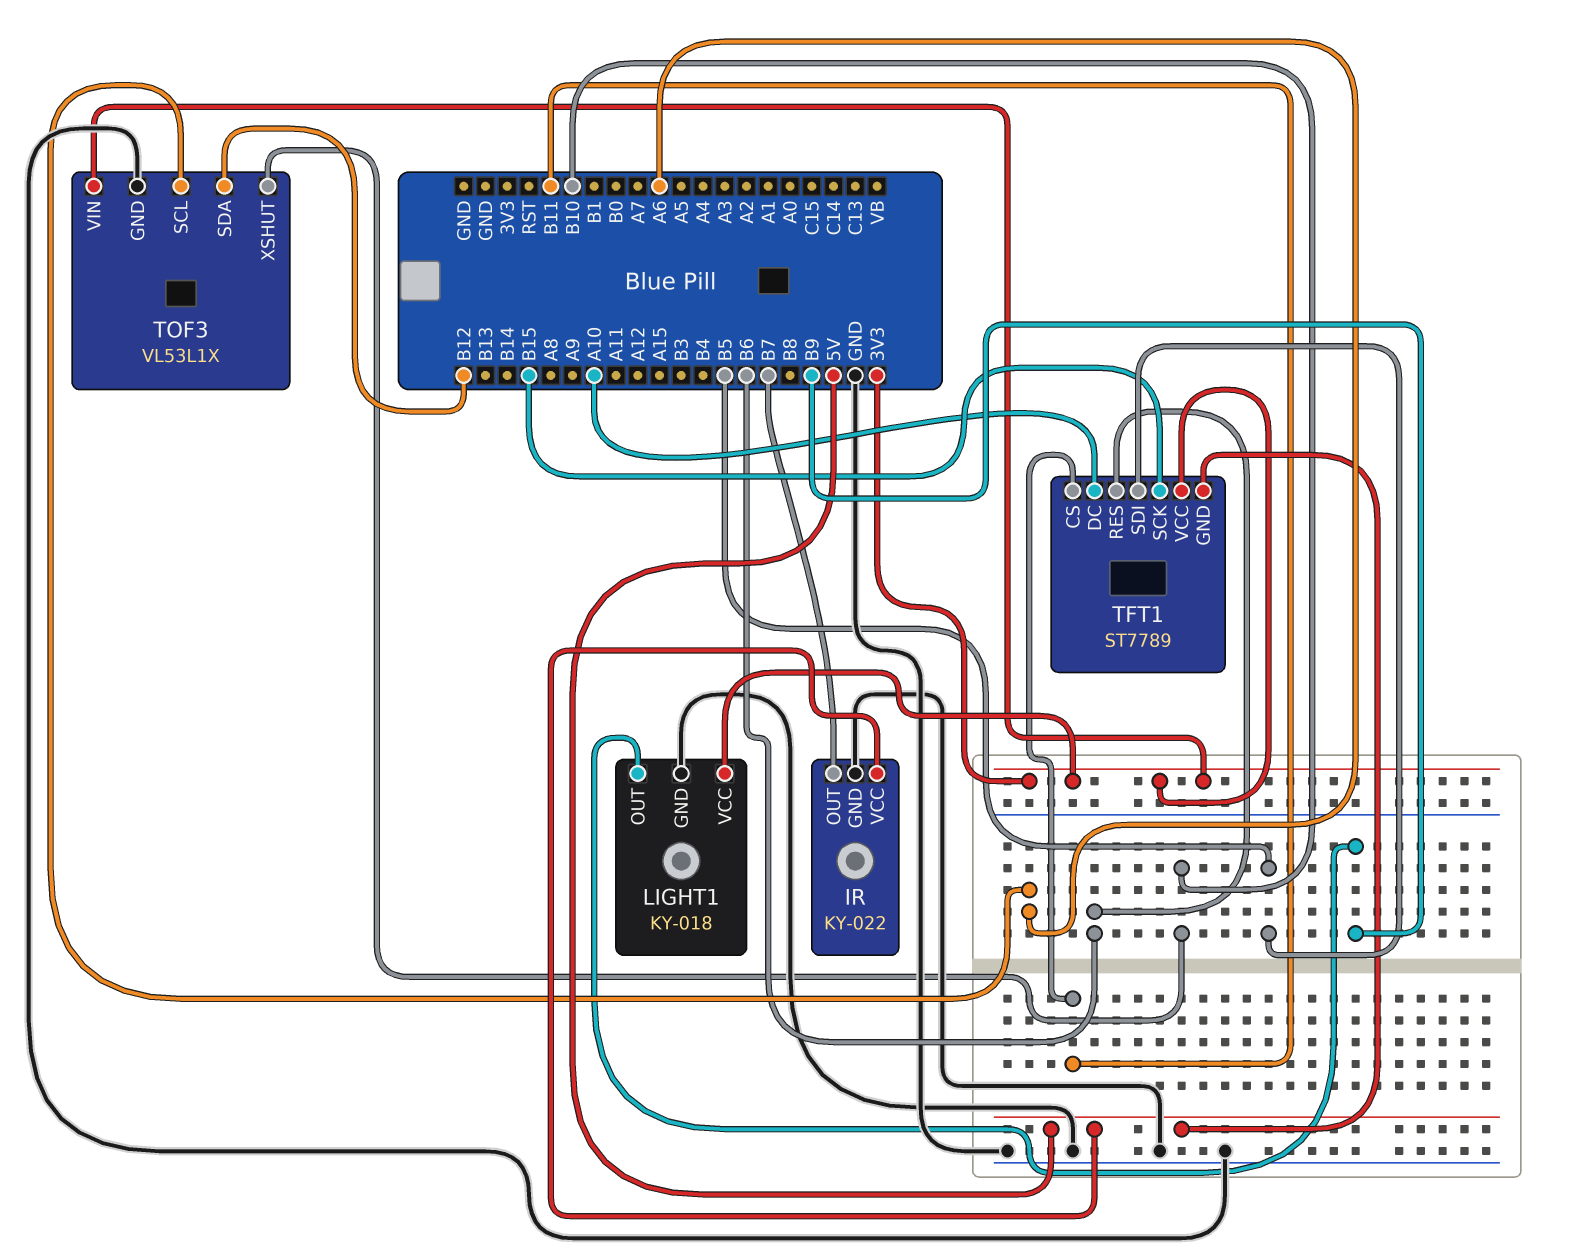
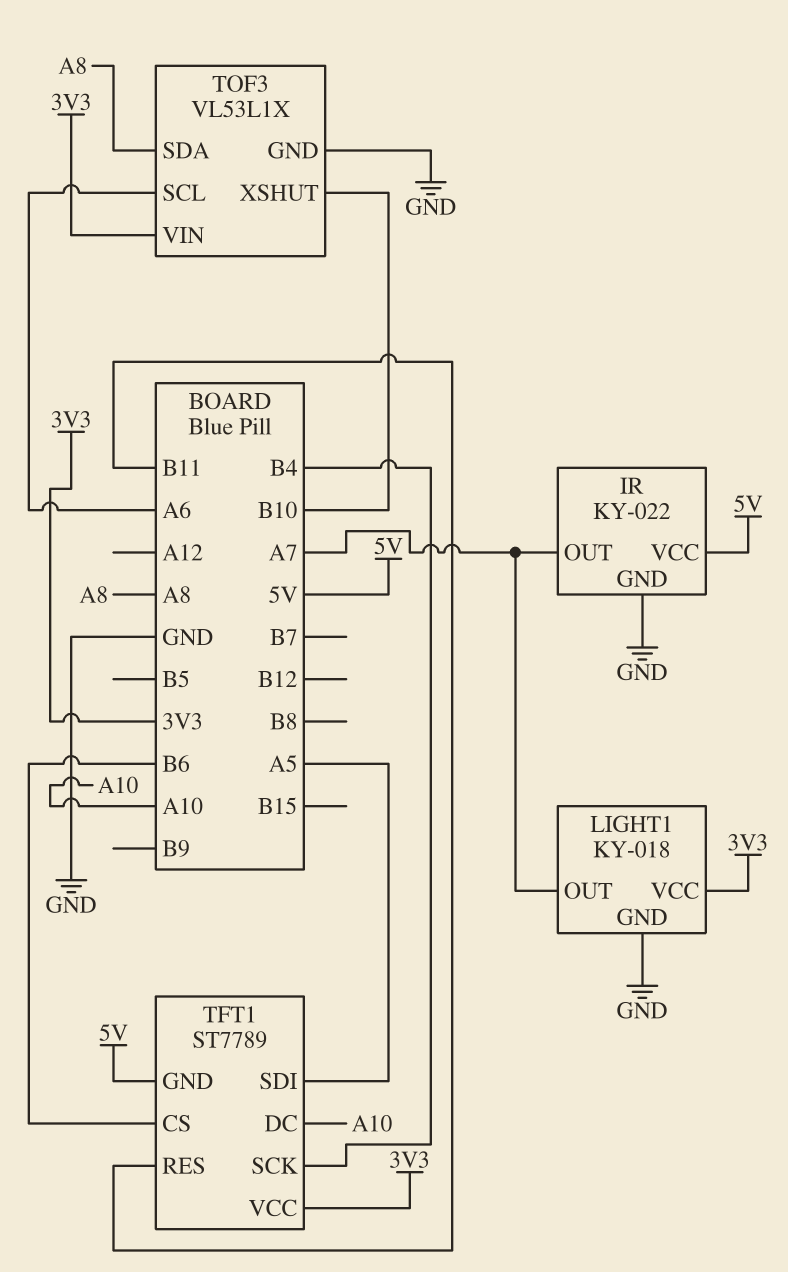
IR pin OUT: B7 -> A7
LIGHT1 pin OUT: B9 -> A7
TFT1 pin CS: B11 -> B6
TFT1 pin RES: B6 -> B11
TFT1 pin SCK: B15 -> B4
TFT1 pin SDI: B5 -> A5
TOF3 pin SDA: B12 -> A8

